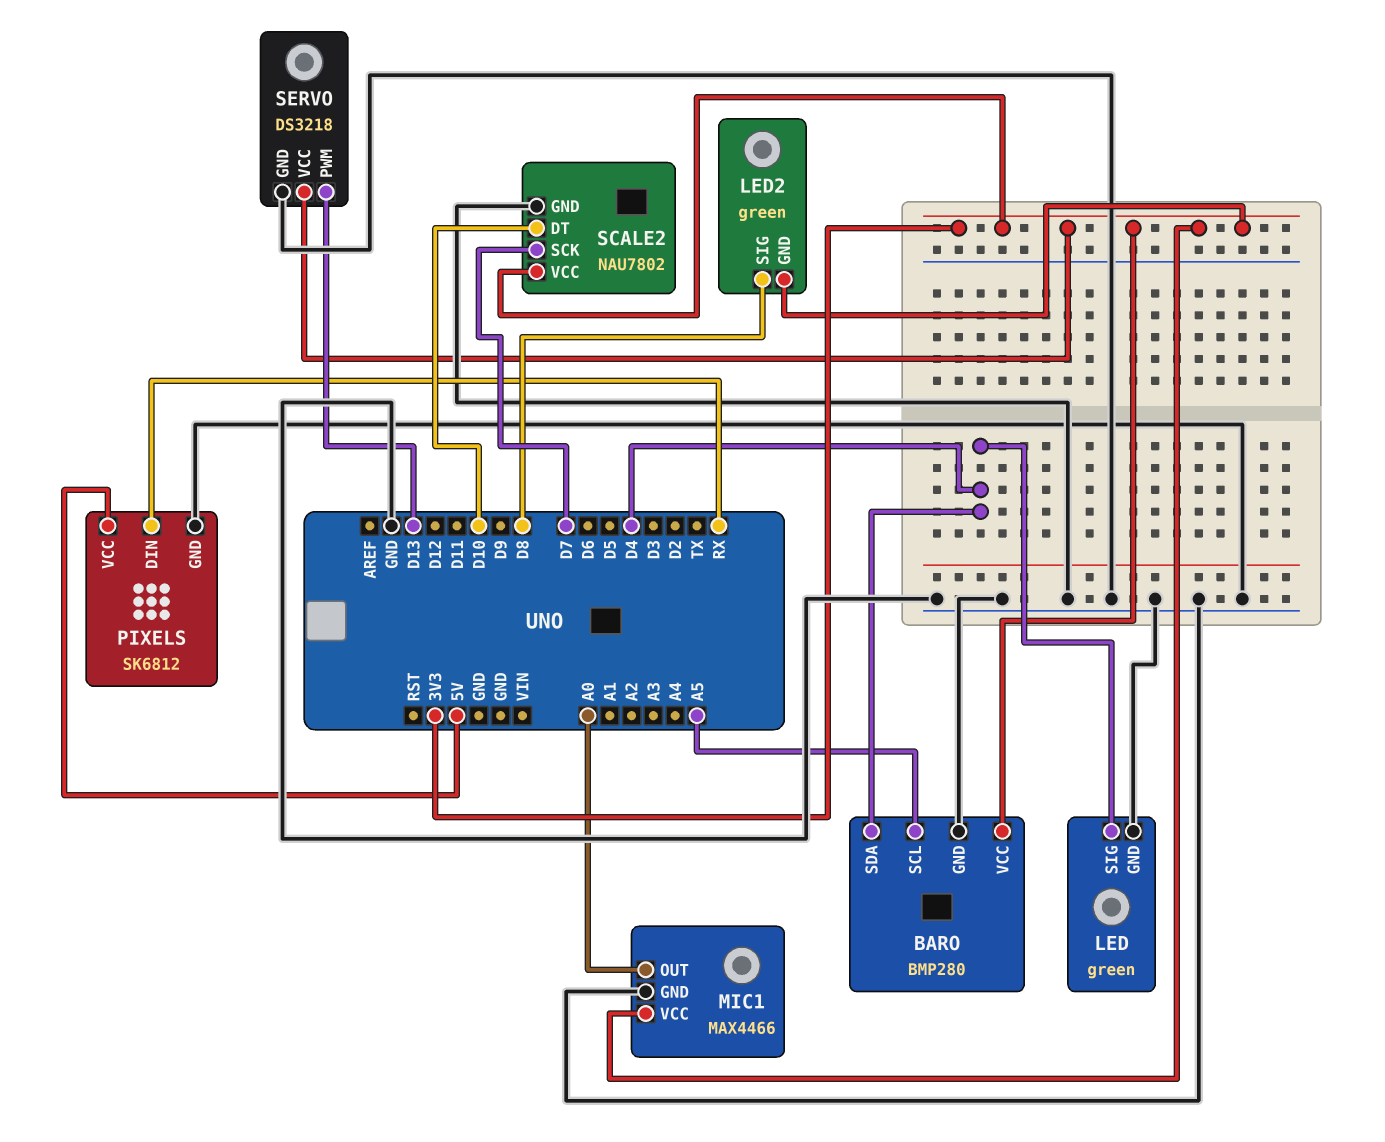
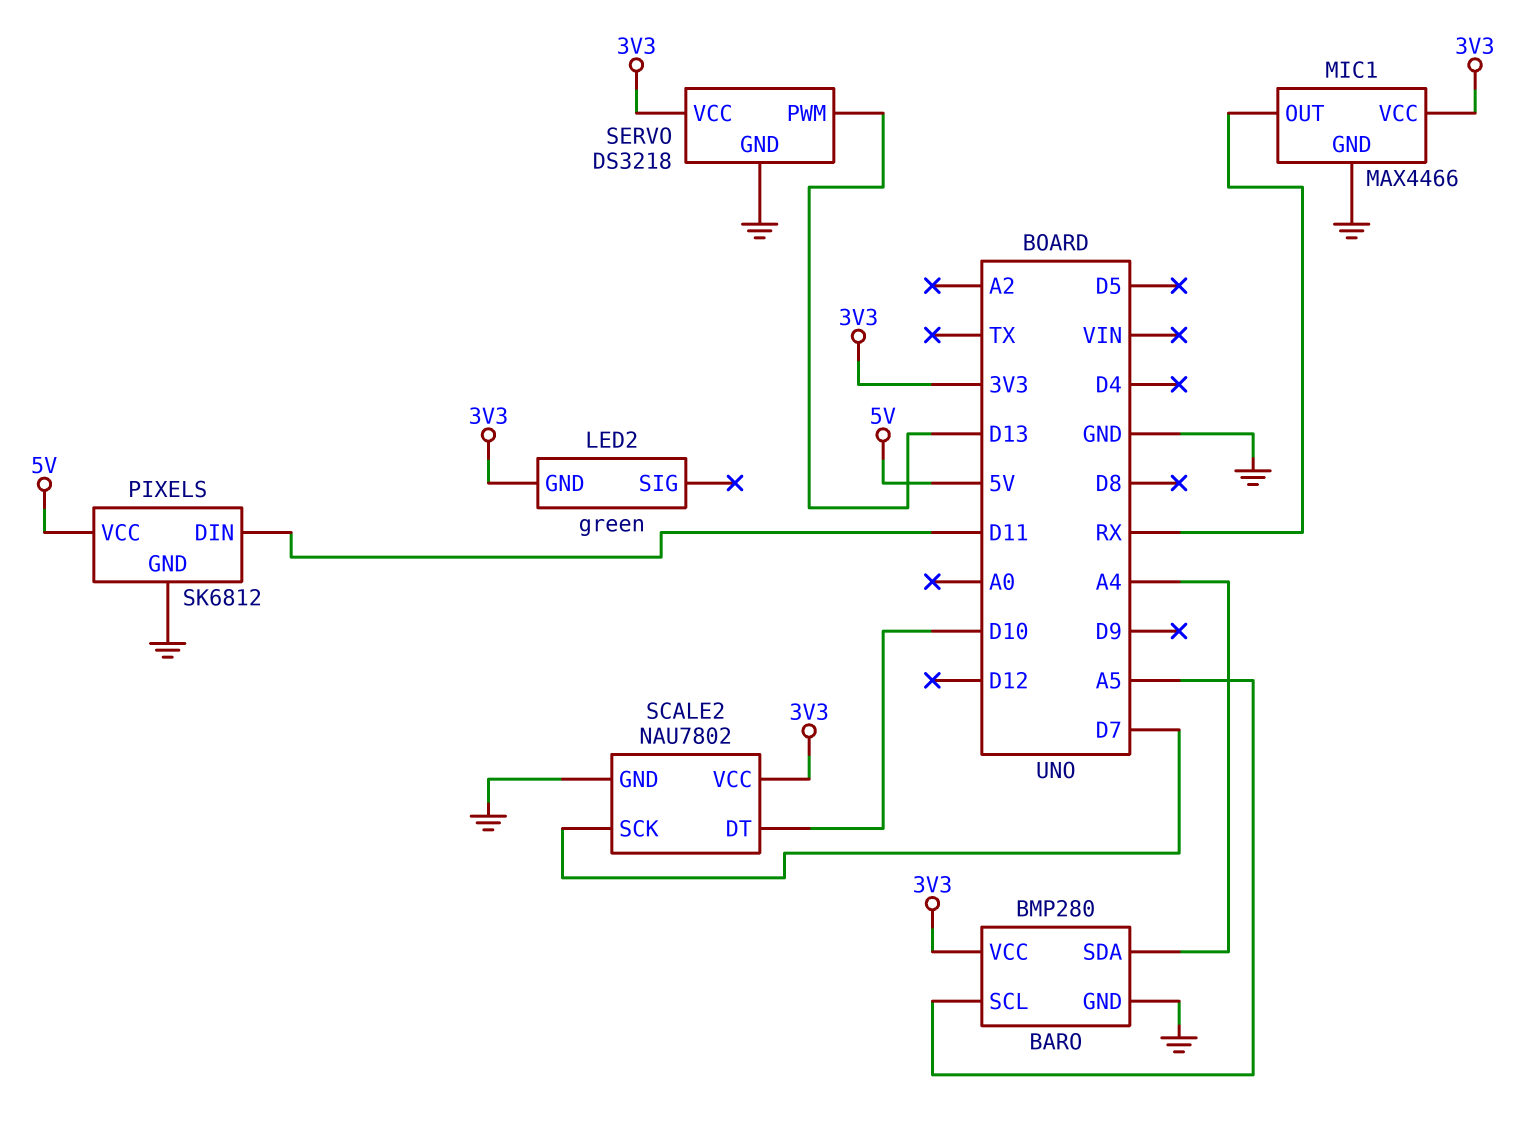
BARO pin SDA: D4 -> A4
LED: green -> none
LED pin GND: GND -> none
LED pin SIG: D4 -> none
LED2 pin SIG: D8 -> none
MIC1 pin OUT: A0 -> RX
PIXELS pin DIN: RX -> D11

